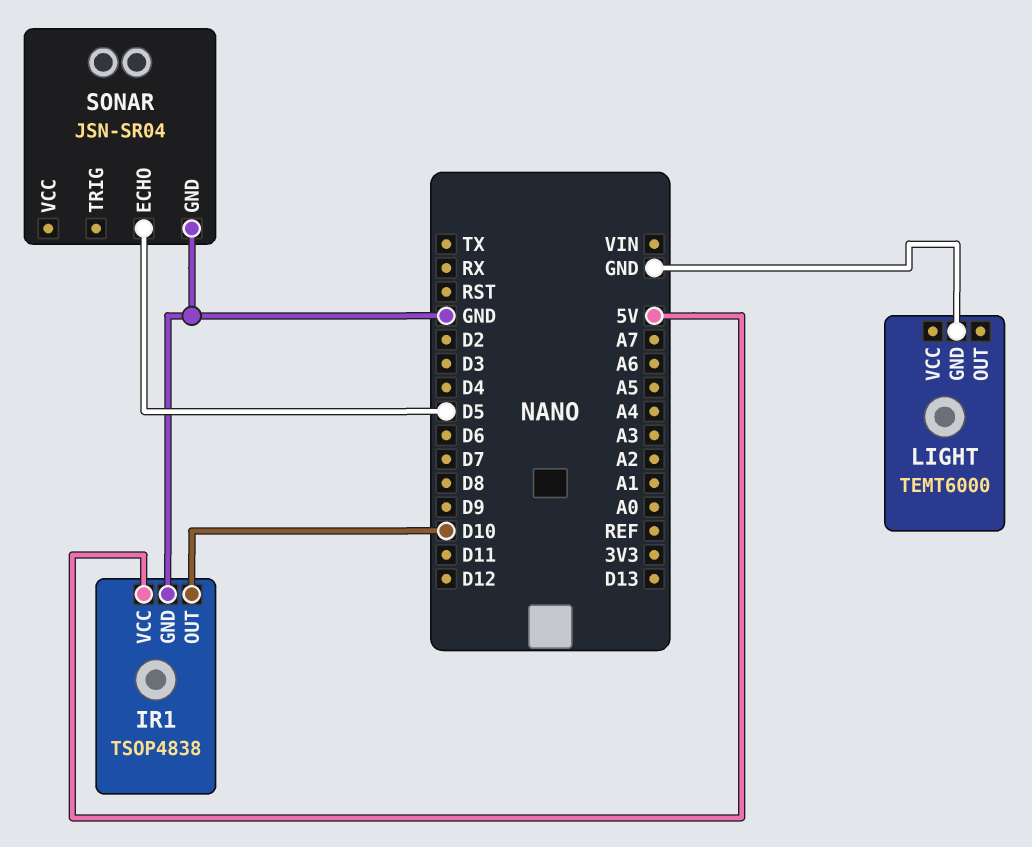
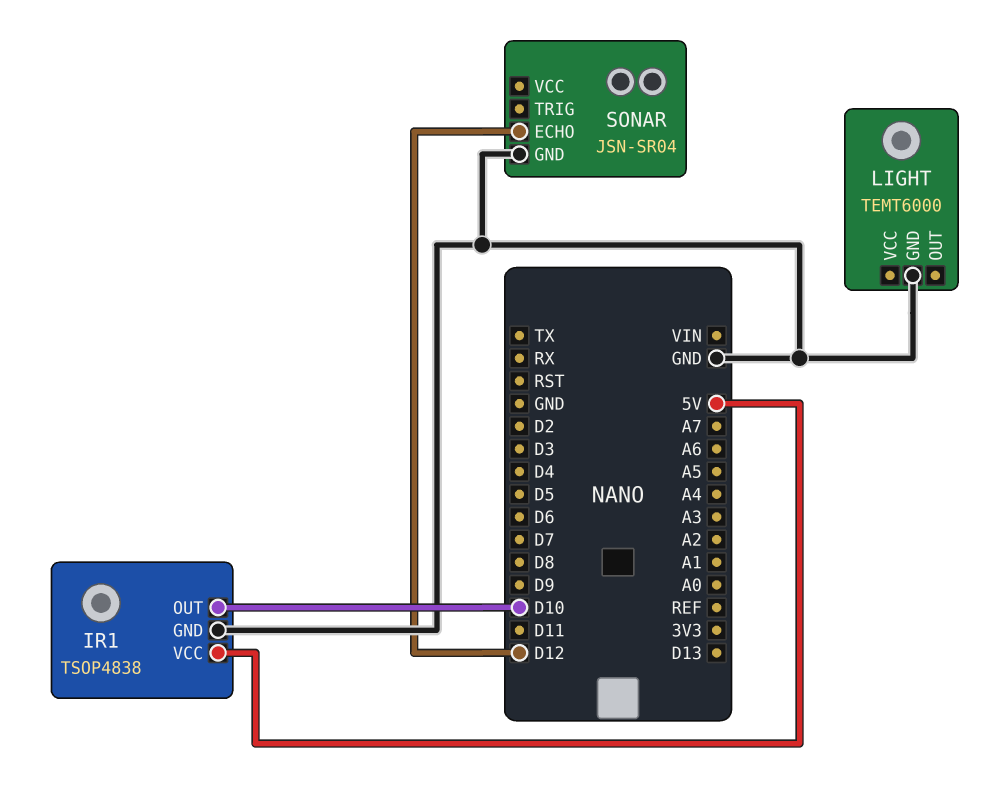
SONAR pin ECHO: D5 -> D12

